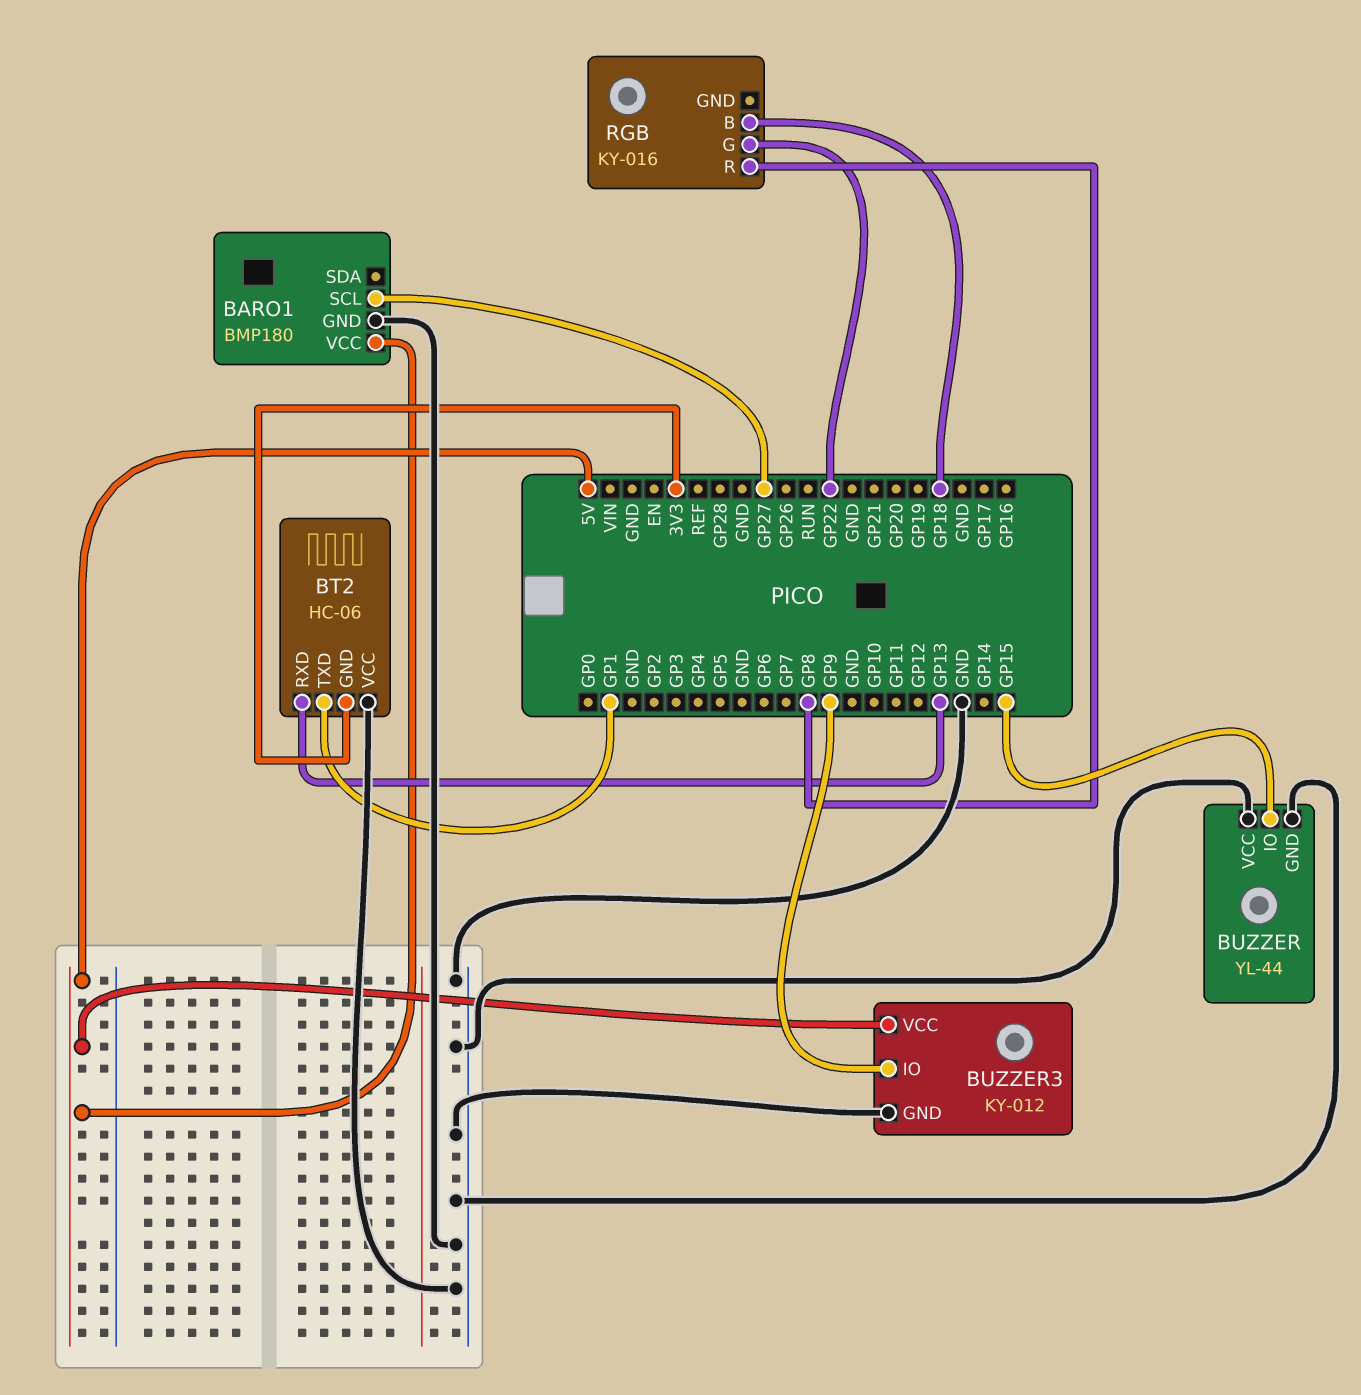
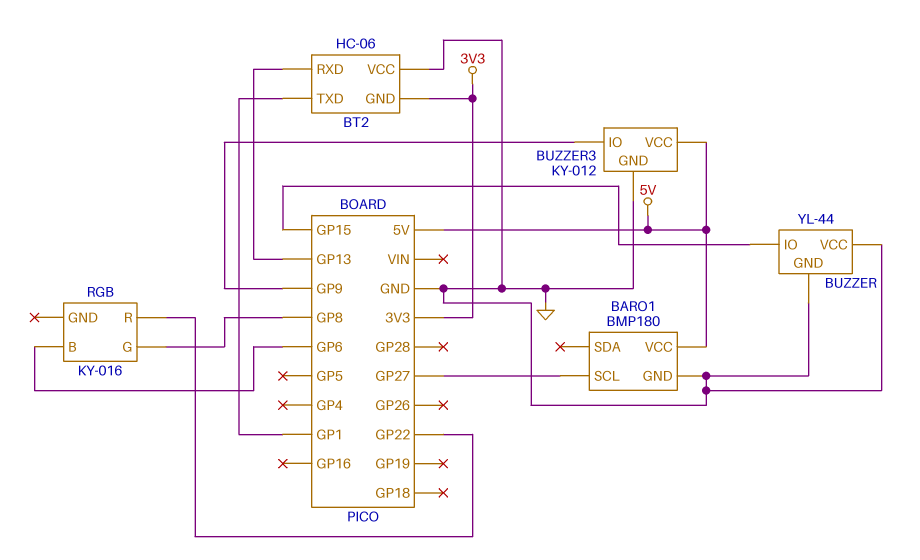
RGB pin B: GP18 -> GP6
RGB pin G: GP22 -> GP8
RGB pin R: GP8 -> GP22

